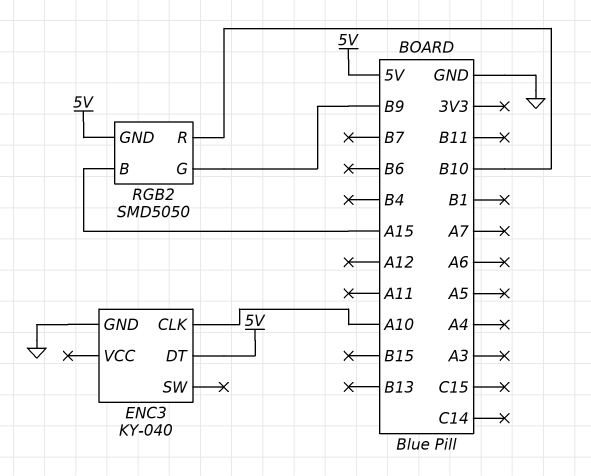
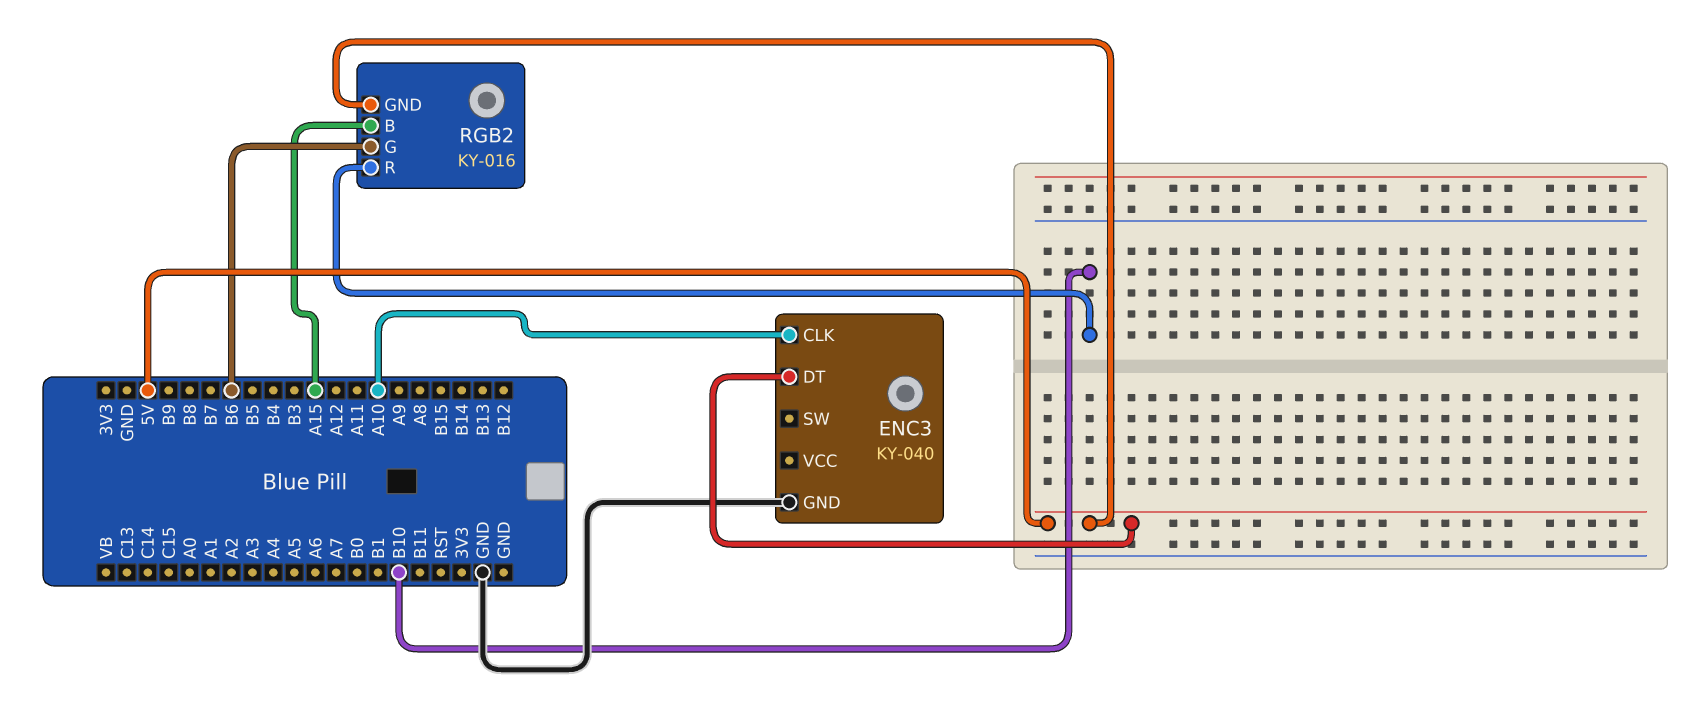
RGB2: SMD5050 -> KY-016
RGB2 pin G: B9 -> B6

